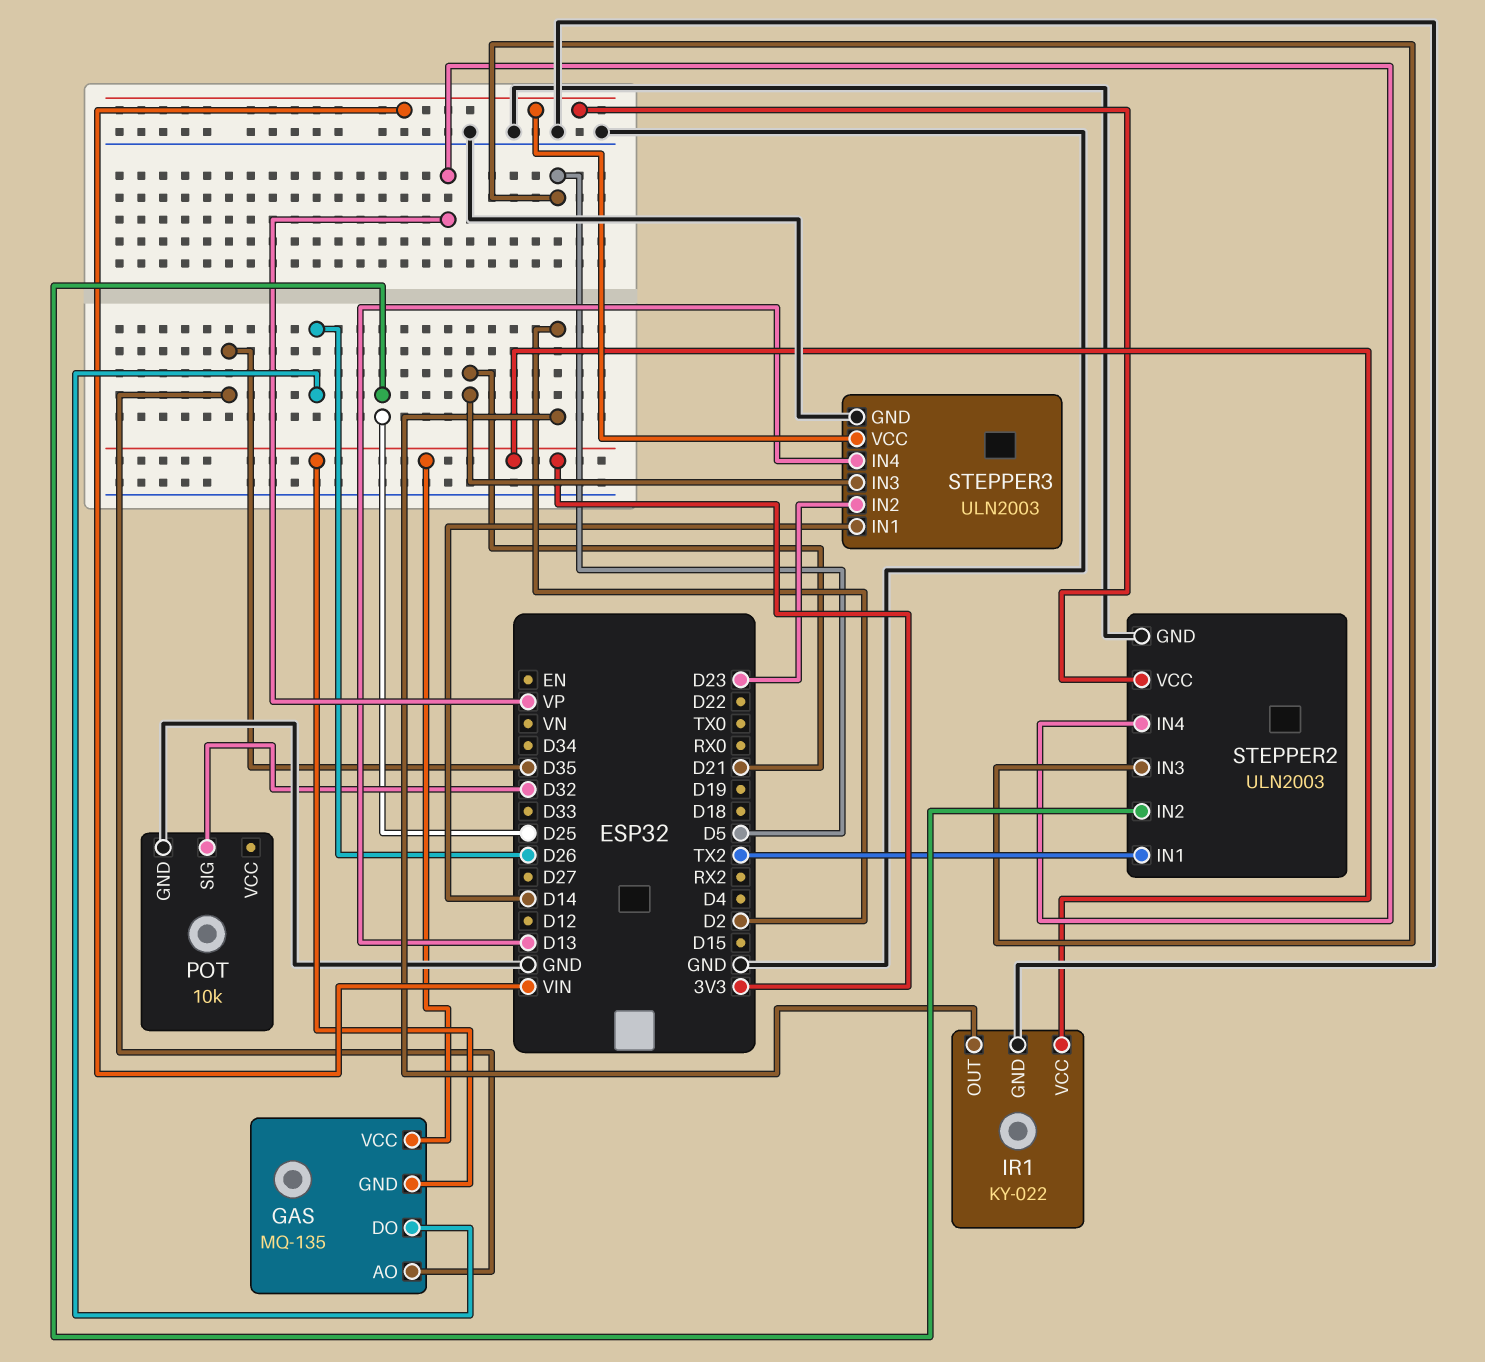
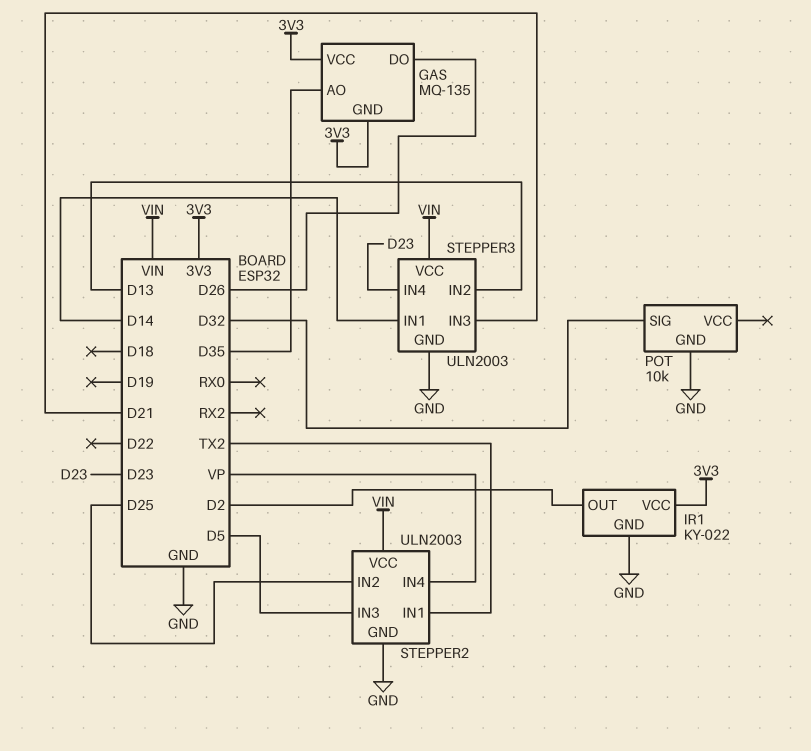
STEPPER3 pin IN2: D23 -> D13
STEPPER3 pin IN4: D13 -> D23

